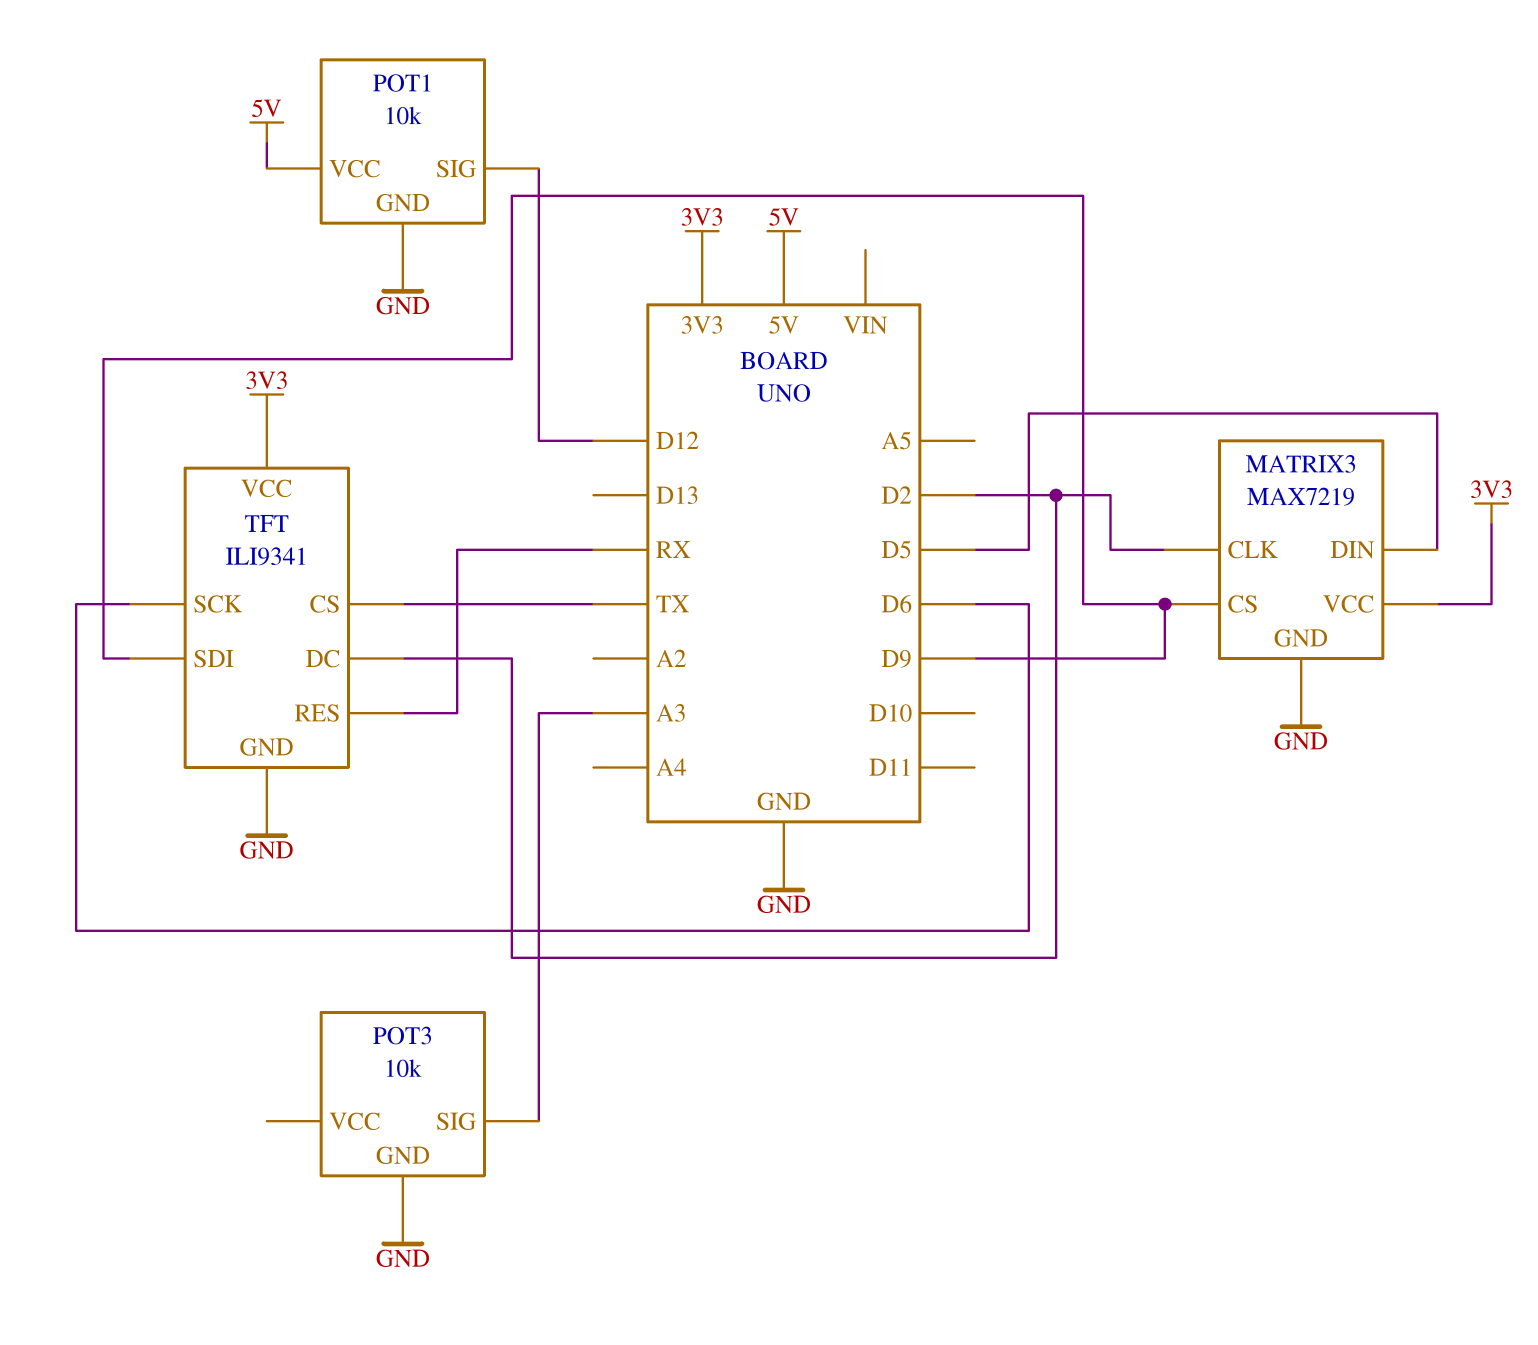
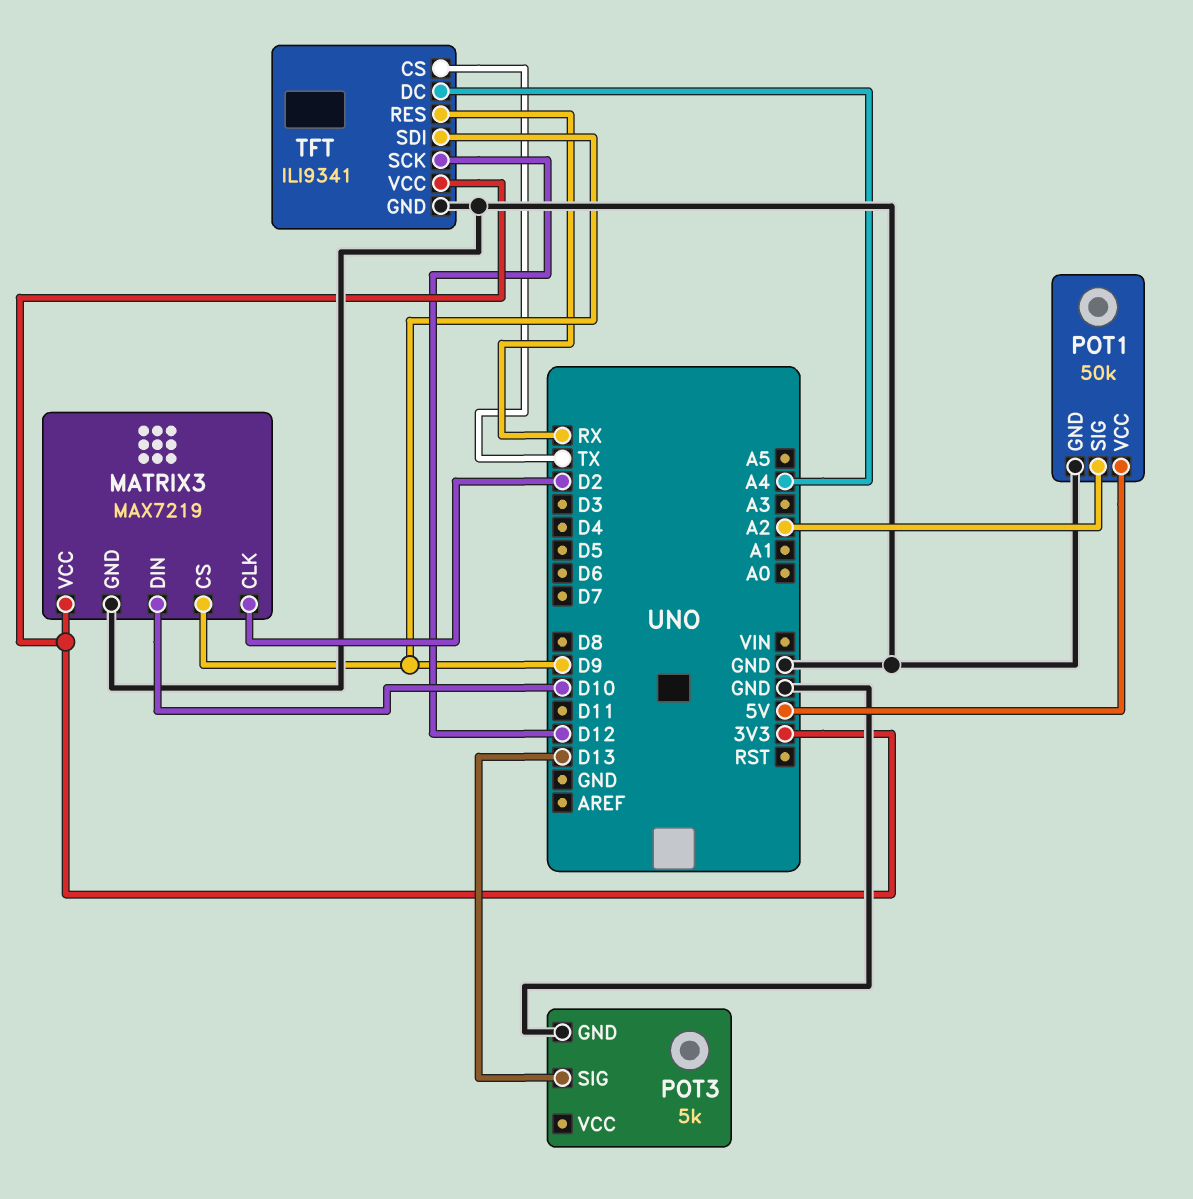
MATRIX3 pin DIN: D5 -> D10
POT1: 10k -> 50k
POT1 pin SIG: D12 -> A2
POT3: 10k -> 5k
POT3 pin SIG: A3 -> D13
TFT pin DC: D2 -> A4
TFT pin SCK: D6 -> D12

